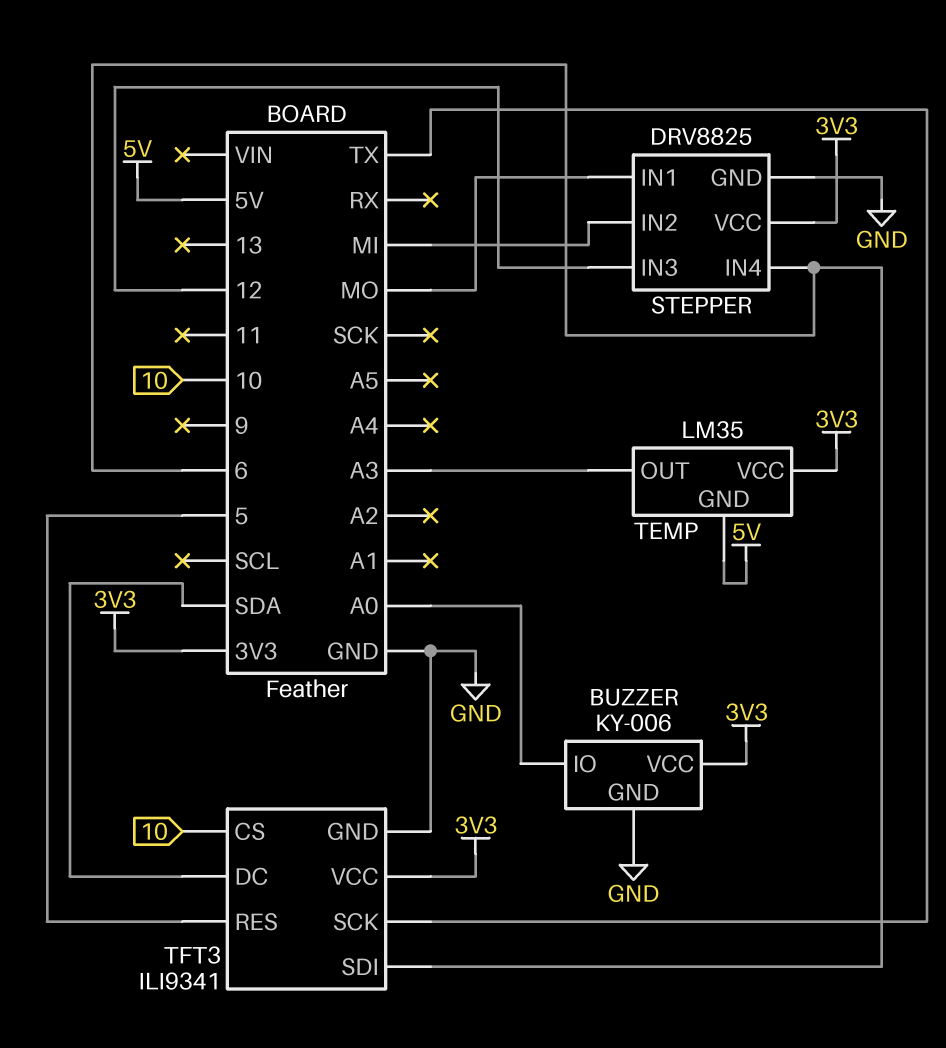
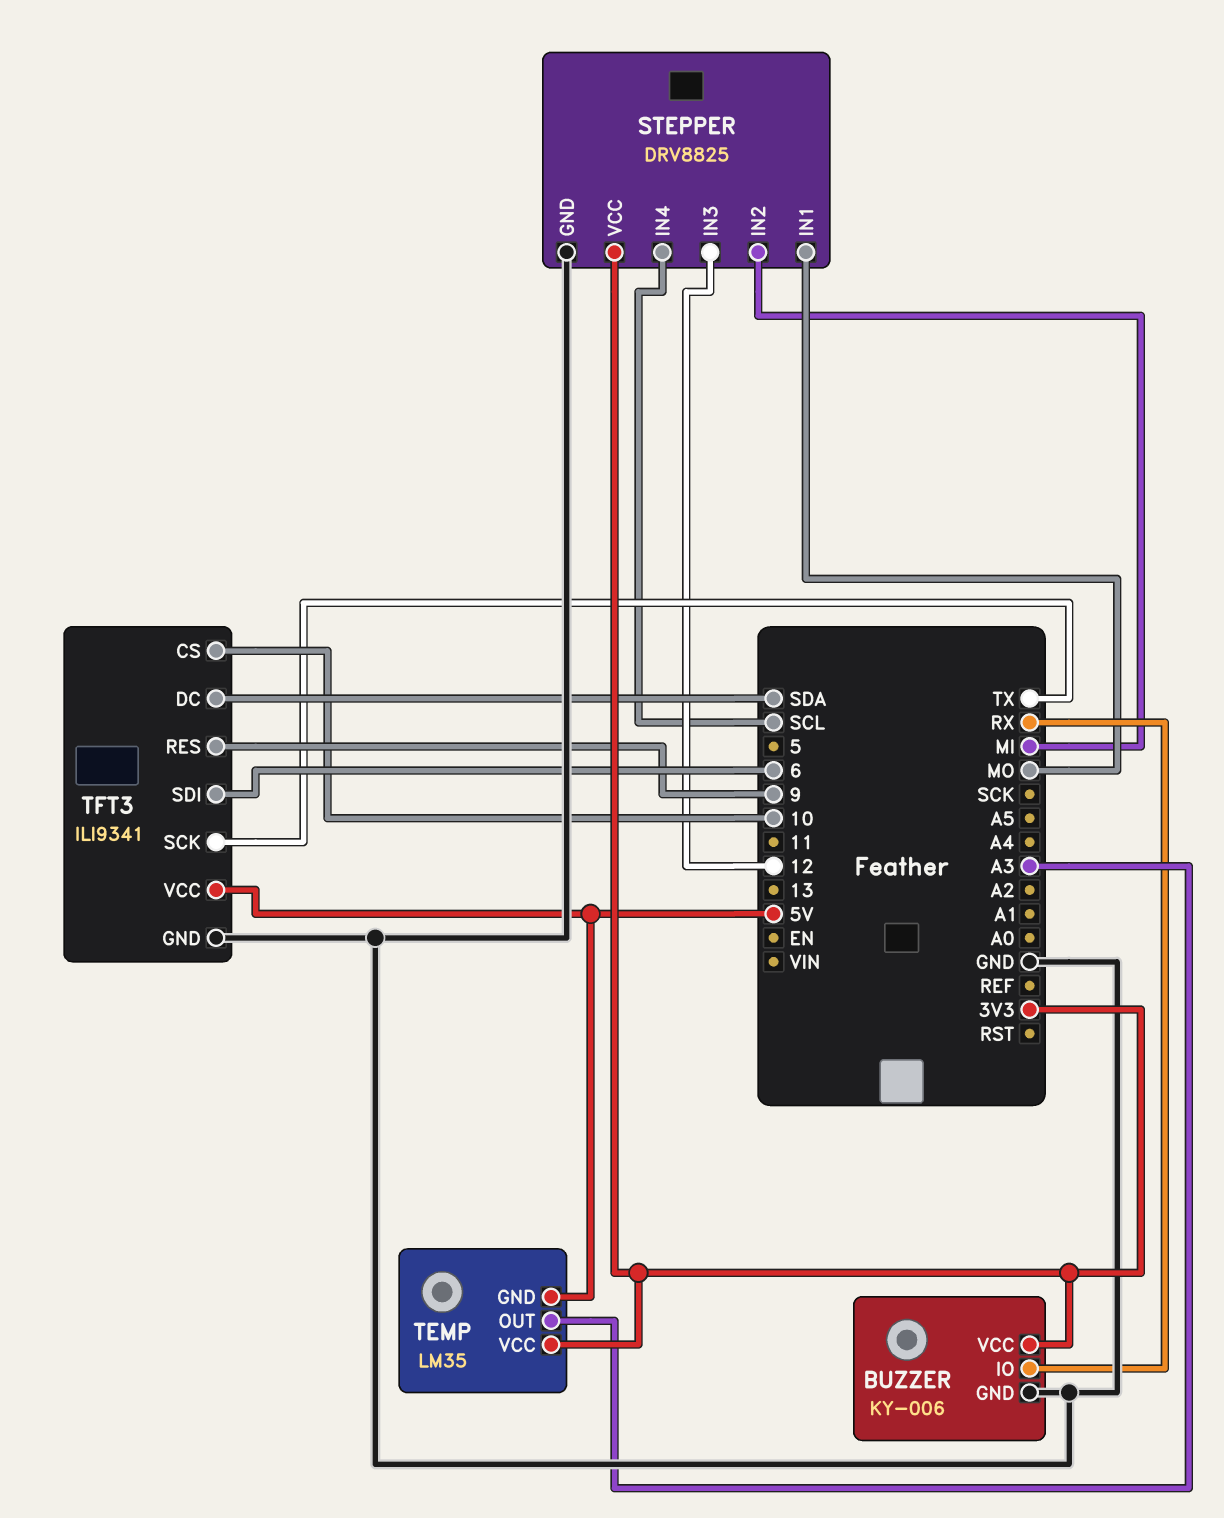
BUZZER pin IO: A0 -> RX
STEPPER pin IN4: 6 -> SCL
TFT3 pin RES: 5 -> 9
TFT3 pin VCC: 3V3 -> 5V

